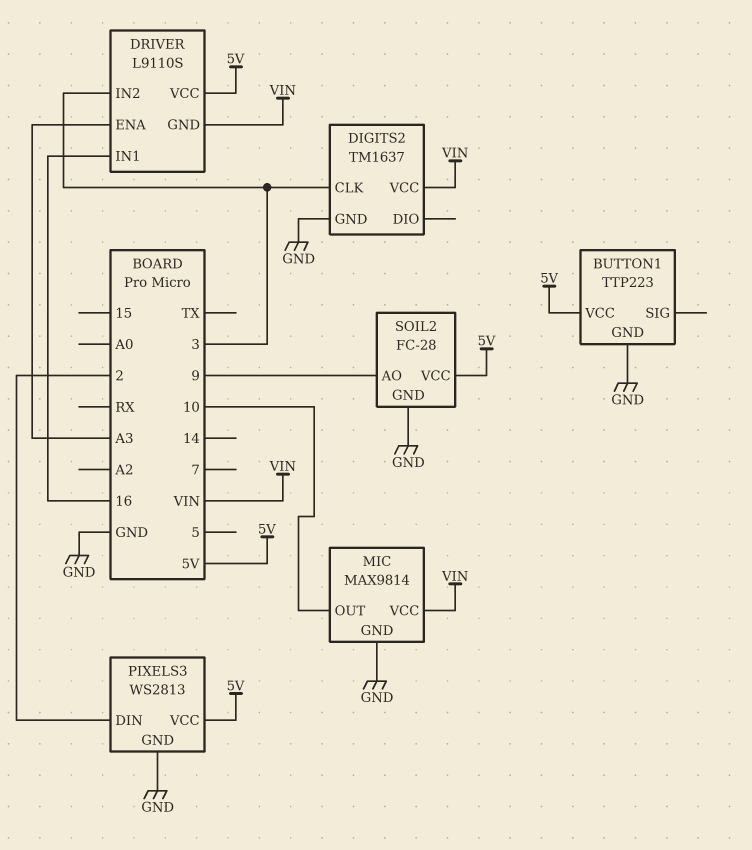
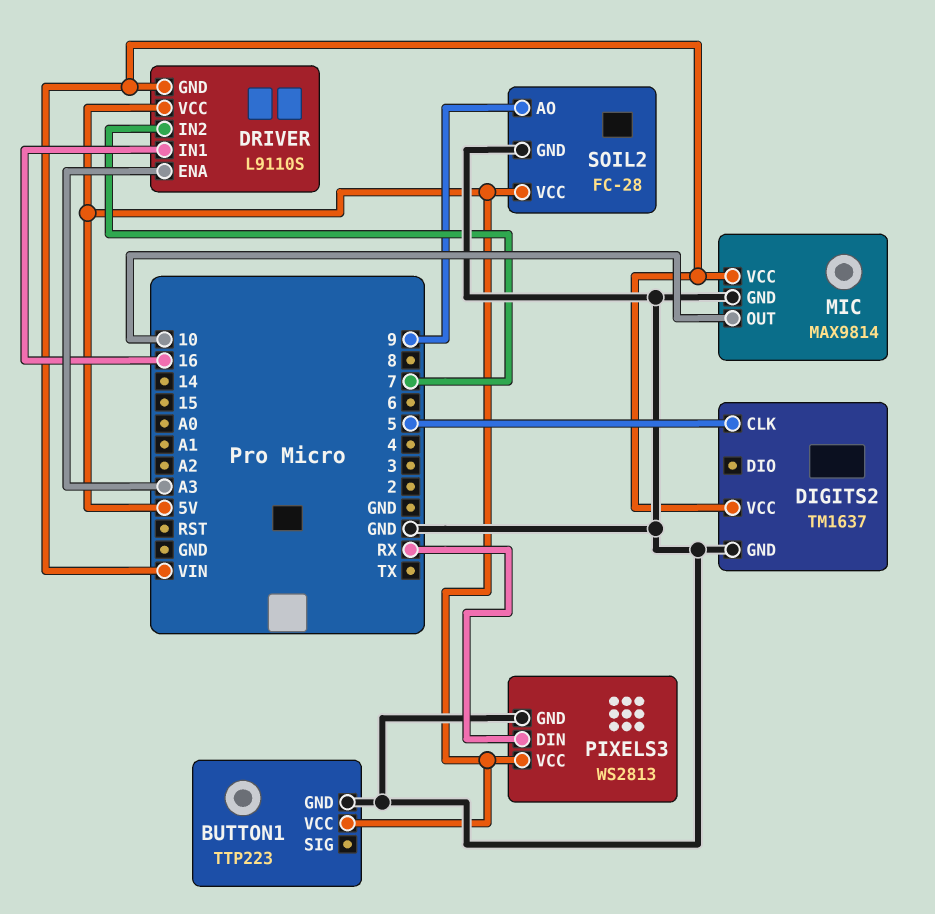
DIGITS2 pin CLK: 3 -> 5
DRIVER pin IN2: 3 -> 7
PIXELS3 pin DIN: 2 -> RX

